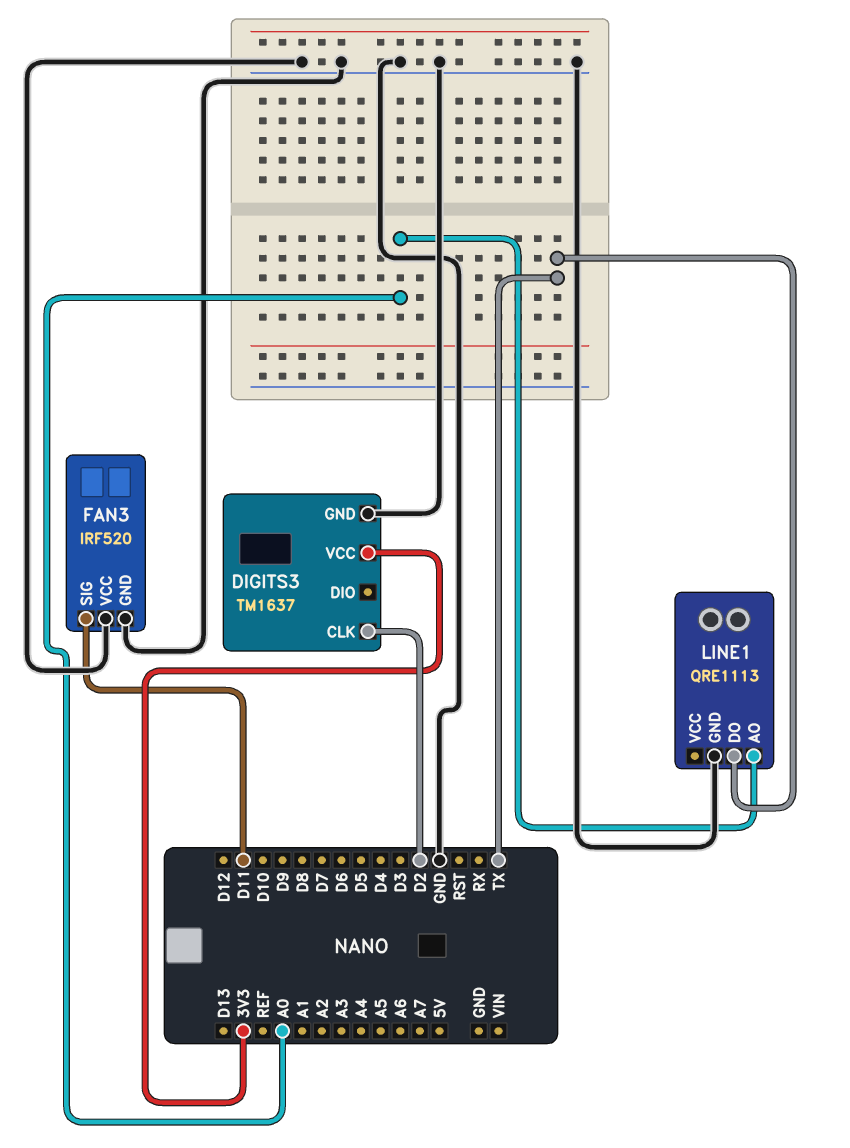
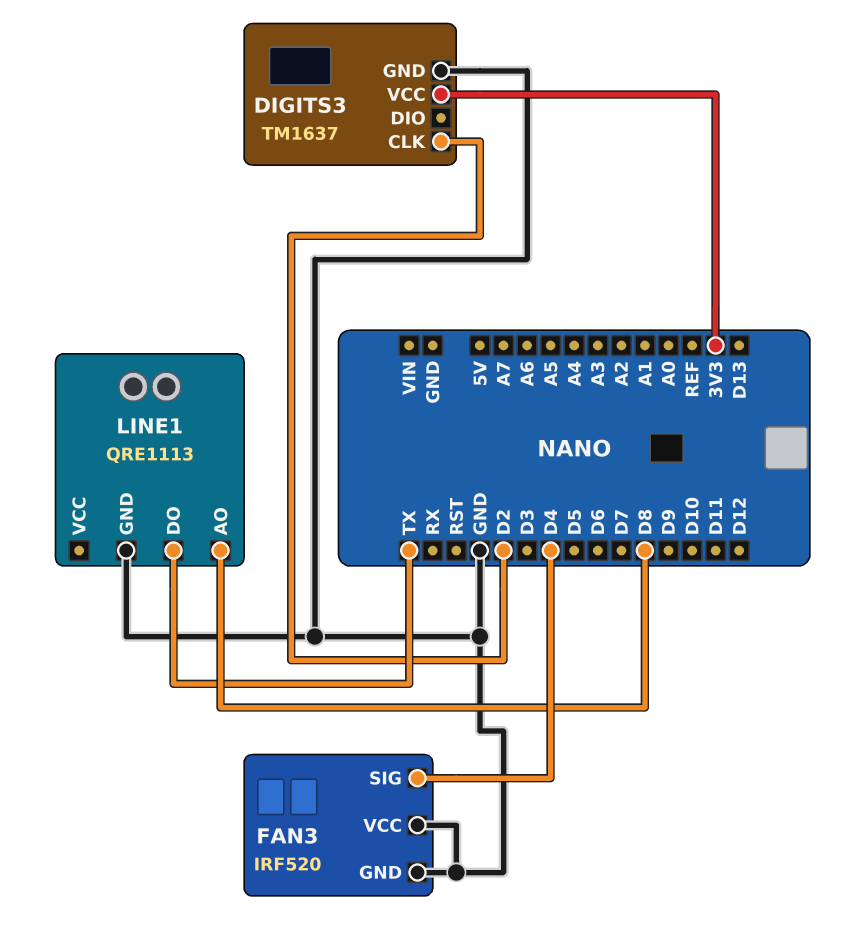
FAN3 pin SIG: D11 -> D4
LINE1 pin AO: A0 -> D8

